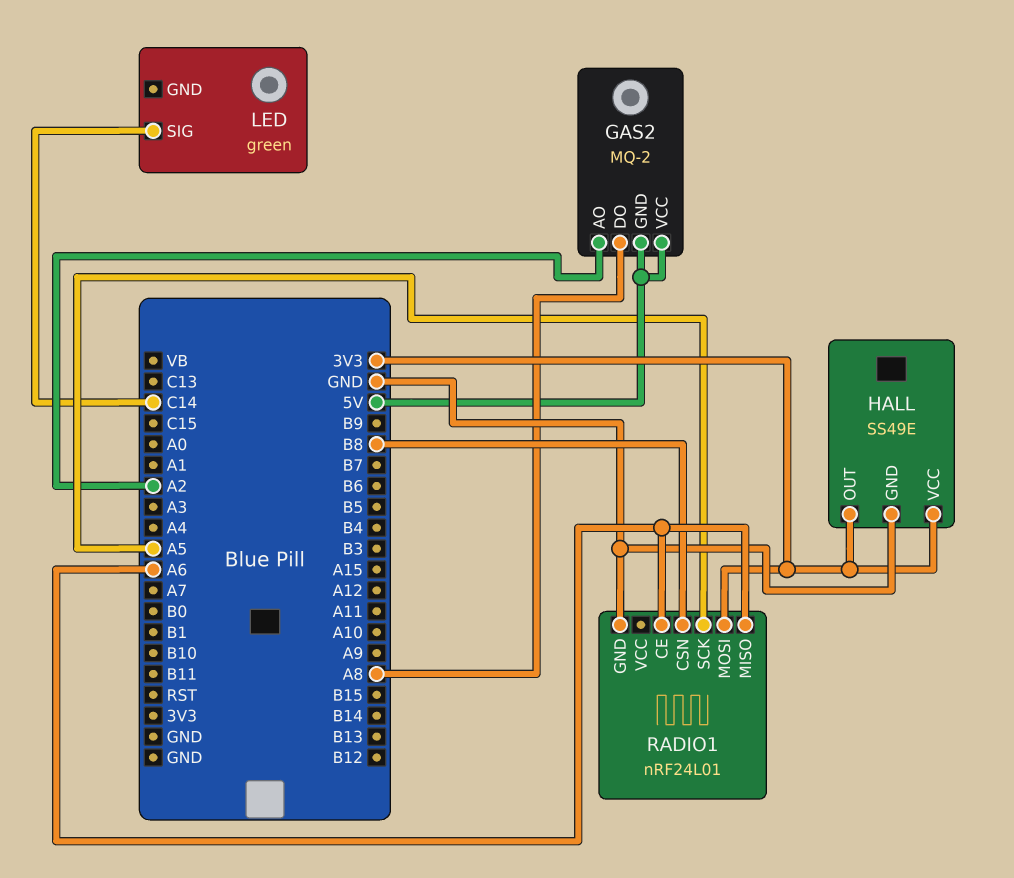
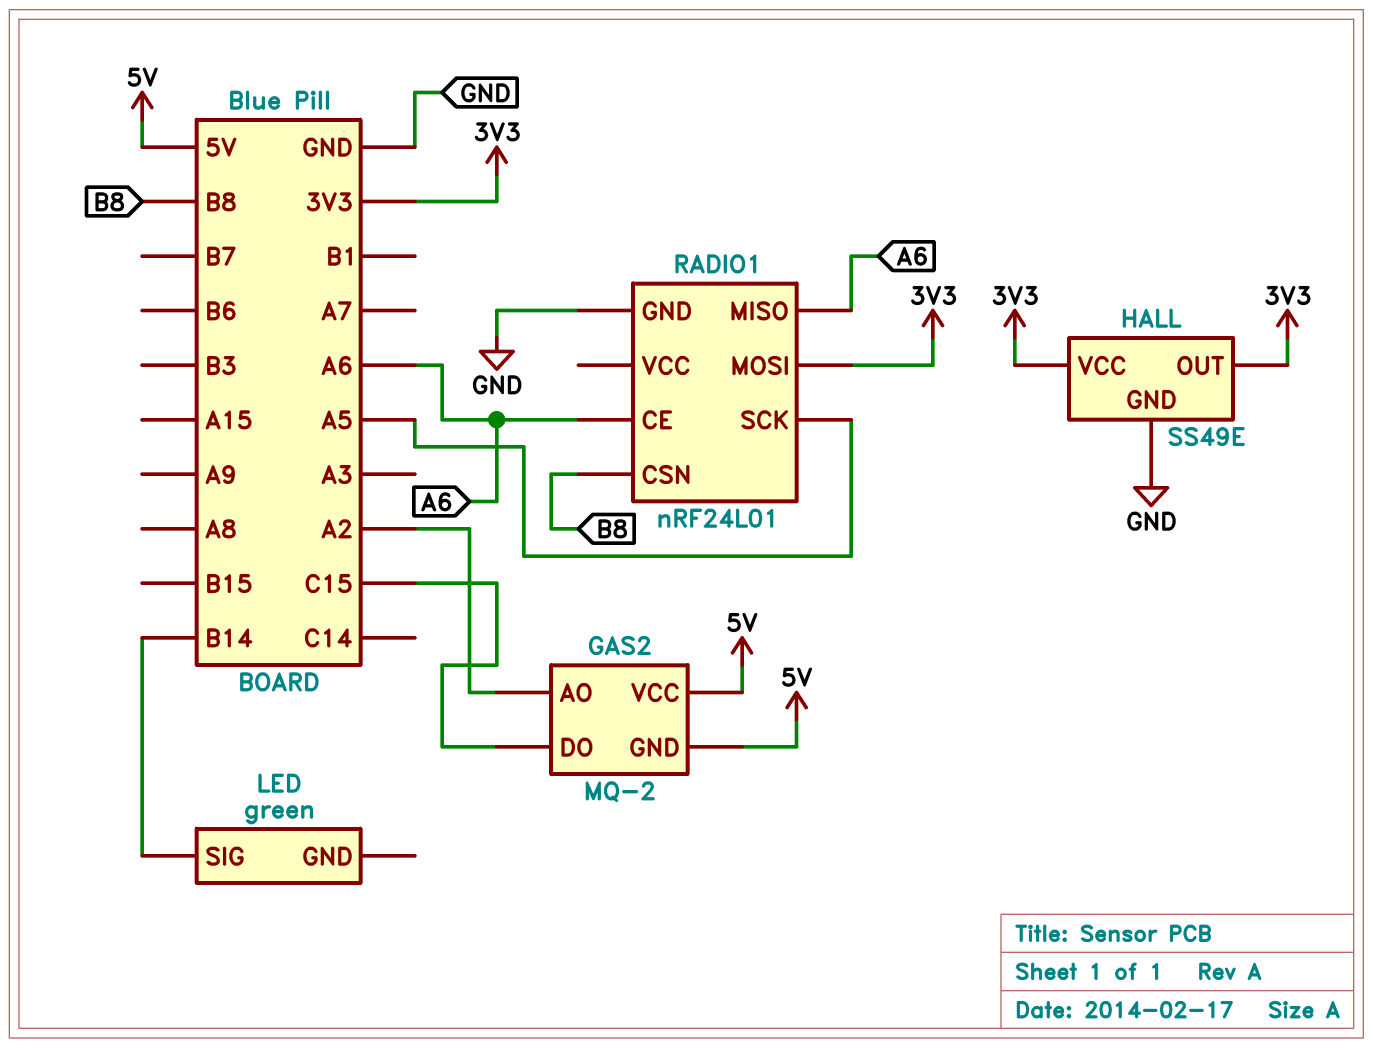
GAS2 pin DO: A8 -> C15
LED pin SIG: C14 -> B14

